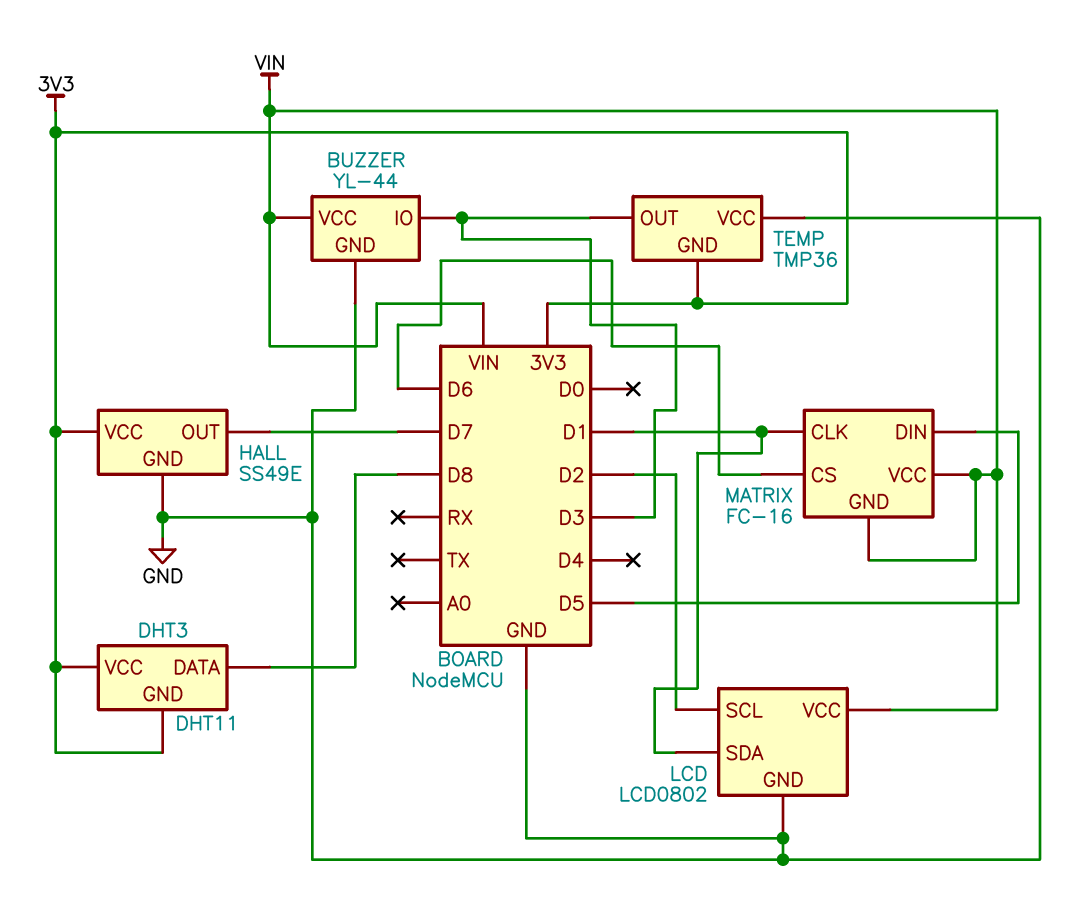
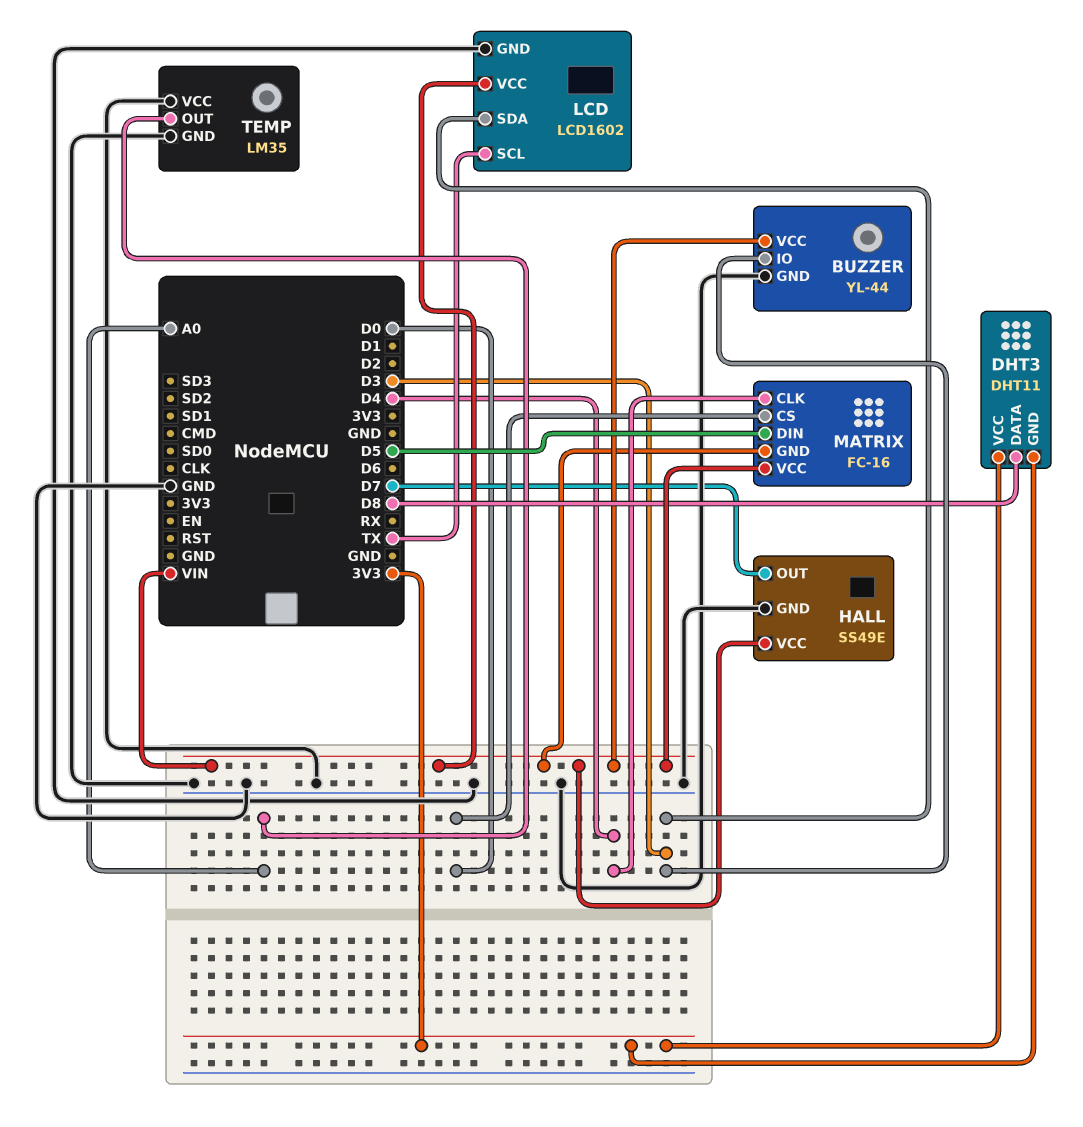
HALL pin VCC: 3V3 -> VIN
LCD: LCD0802 -> LCD1602
LCD pin SCL: D2 -> TX
LCD pin SDA: D1 -> D3
MATRIX pin CLK: D1 -> D4
MATRIX pin CS: D6 -> D0
TEMP: TMP36 -> LM35
TEMP pin GND: 3V3 -> GND
TEMP pin OUT: D3 -> A0

